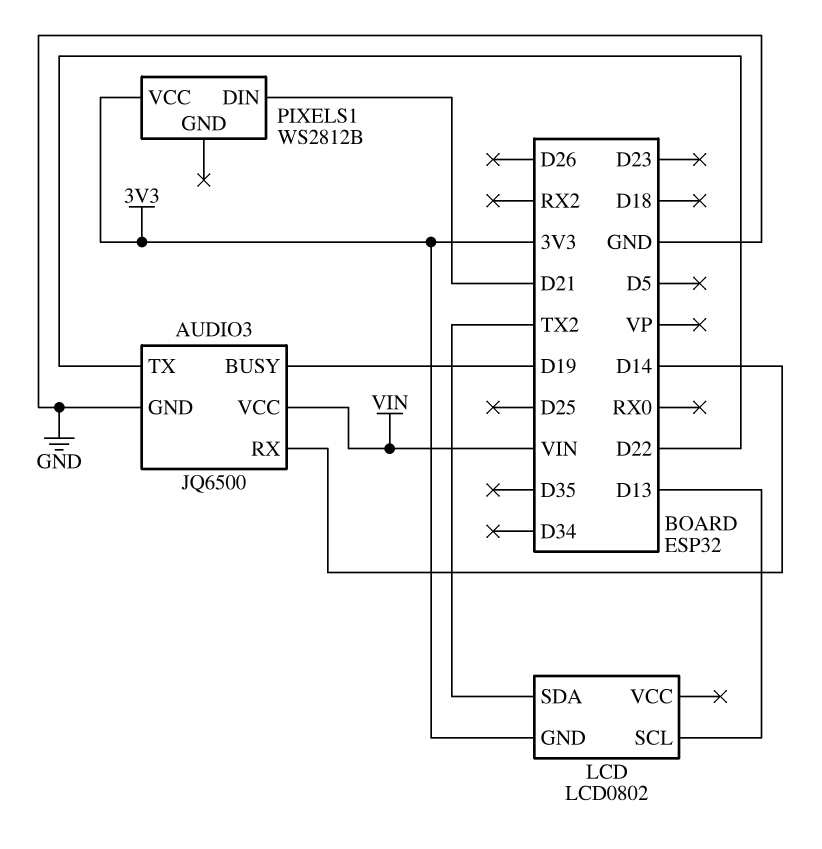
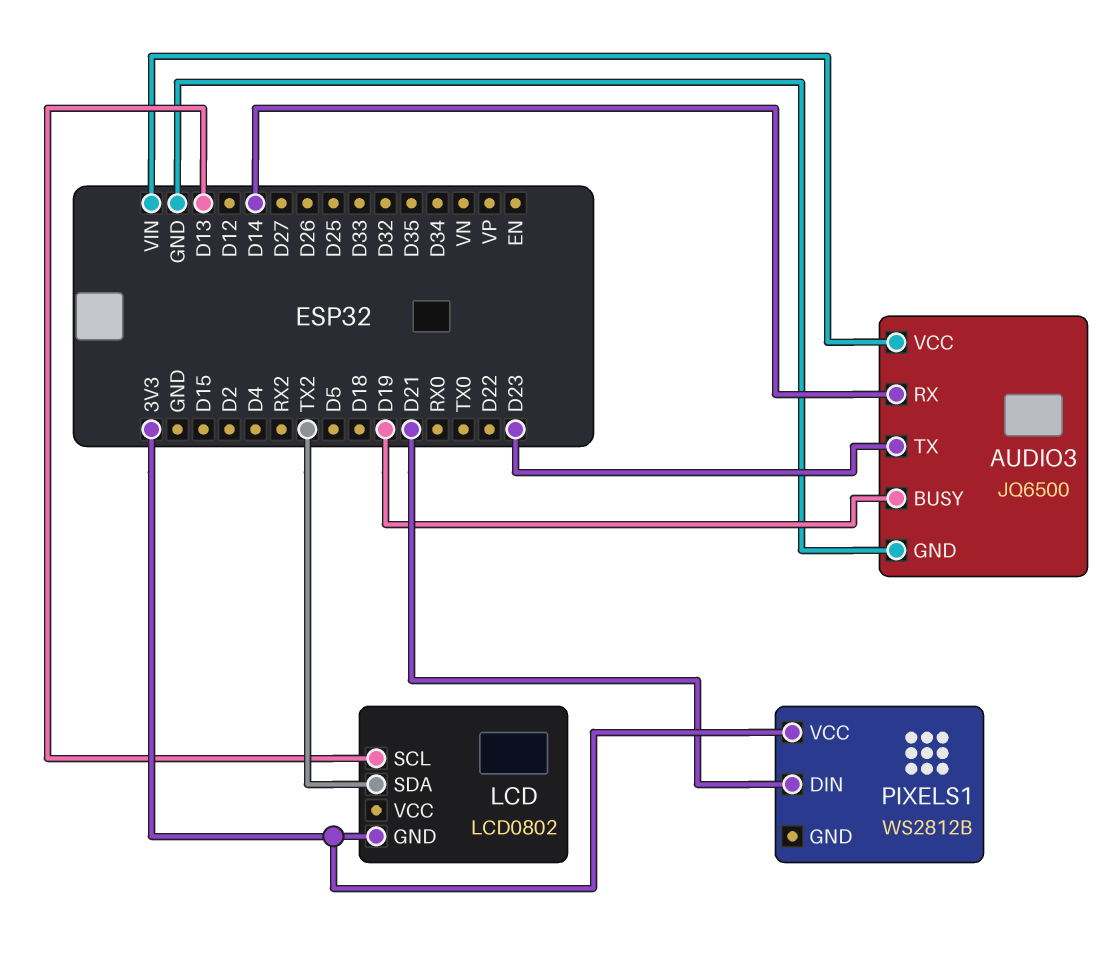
AUDIO3 pin TX: D22 -> D23

